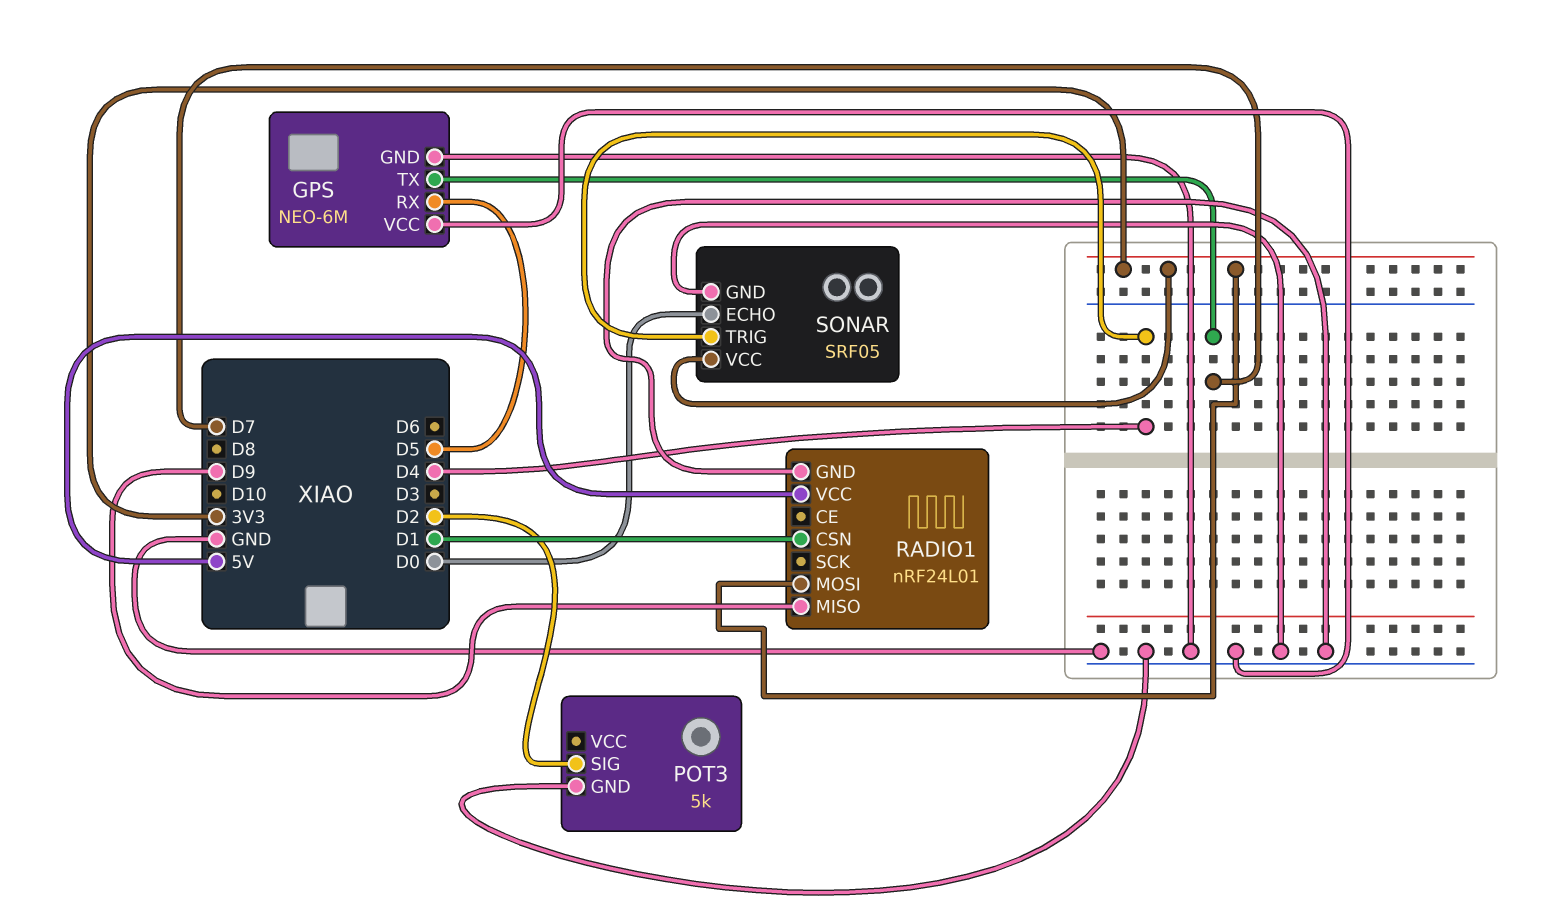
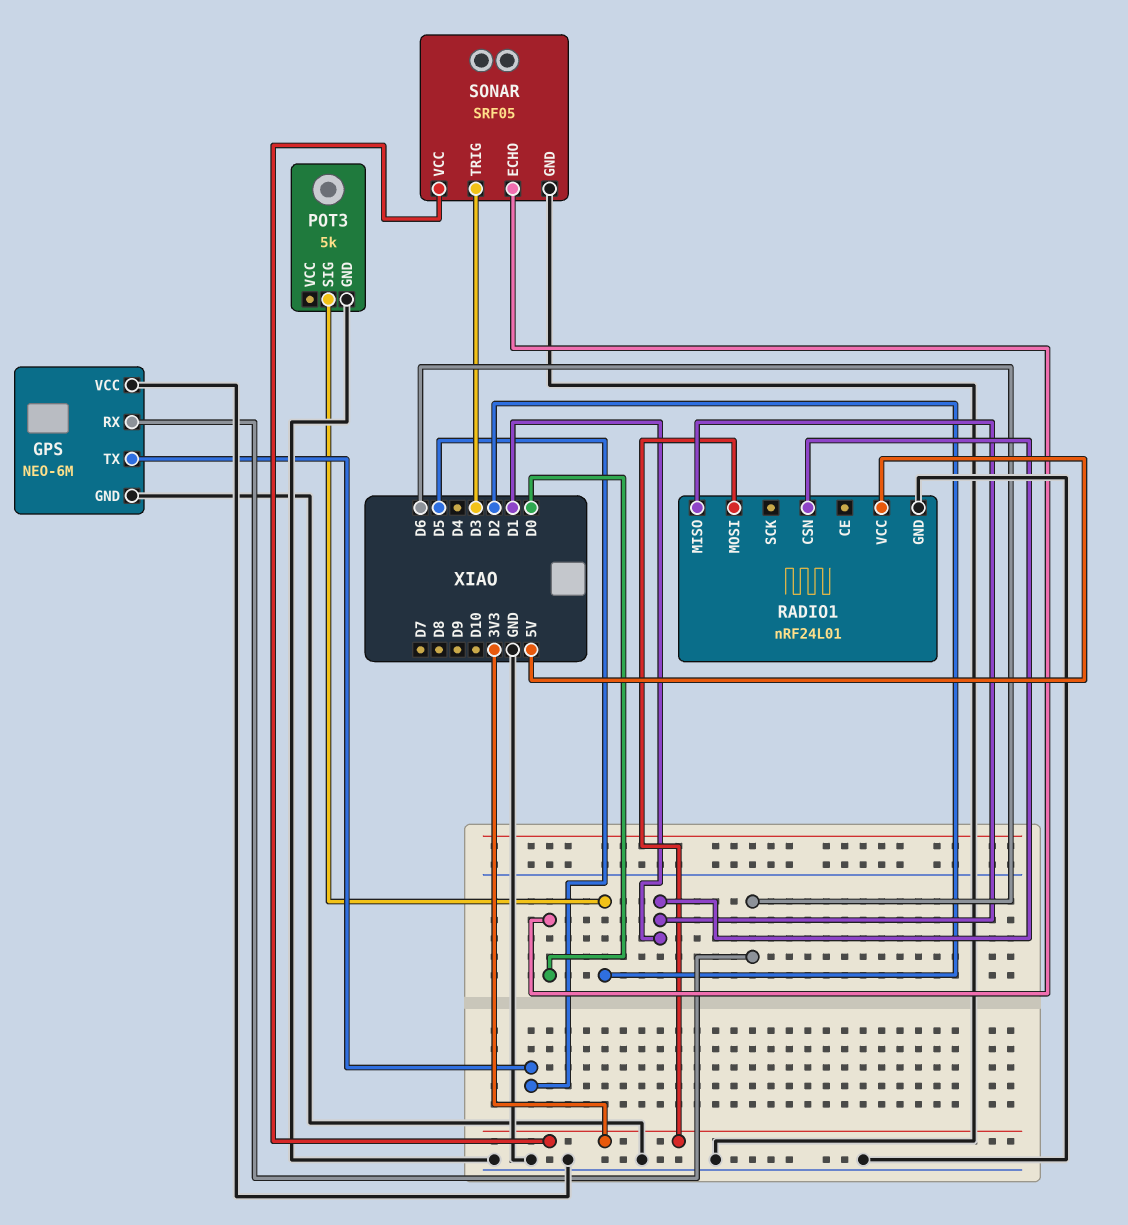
GPS pin RX: D5 -> D6
GPS pin TX: D7 -> D5
RADIO1 pin MISO: D9 -> D1
SONAR pin TRIG: D4 -> D3

